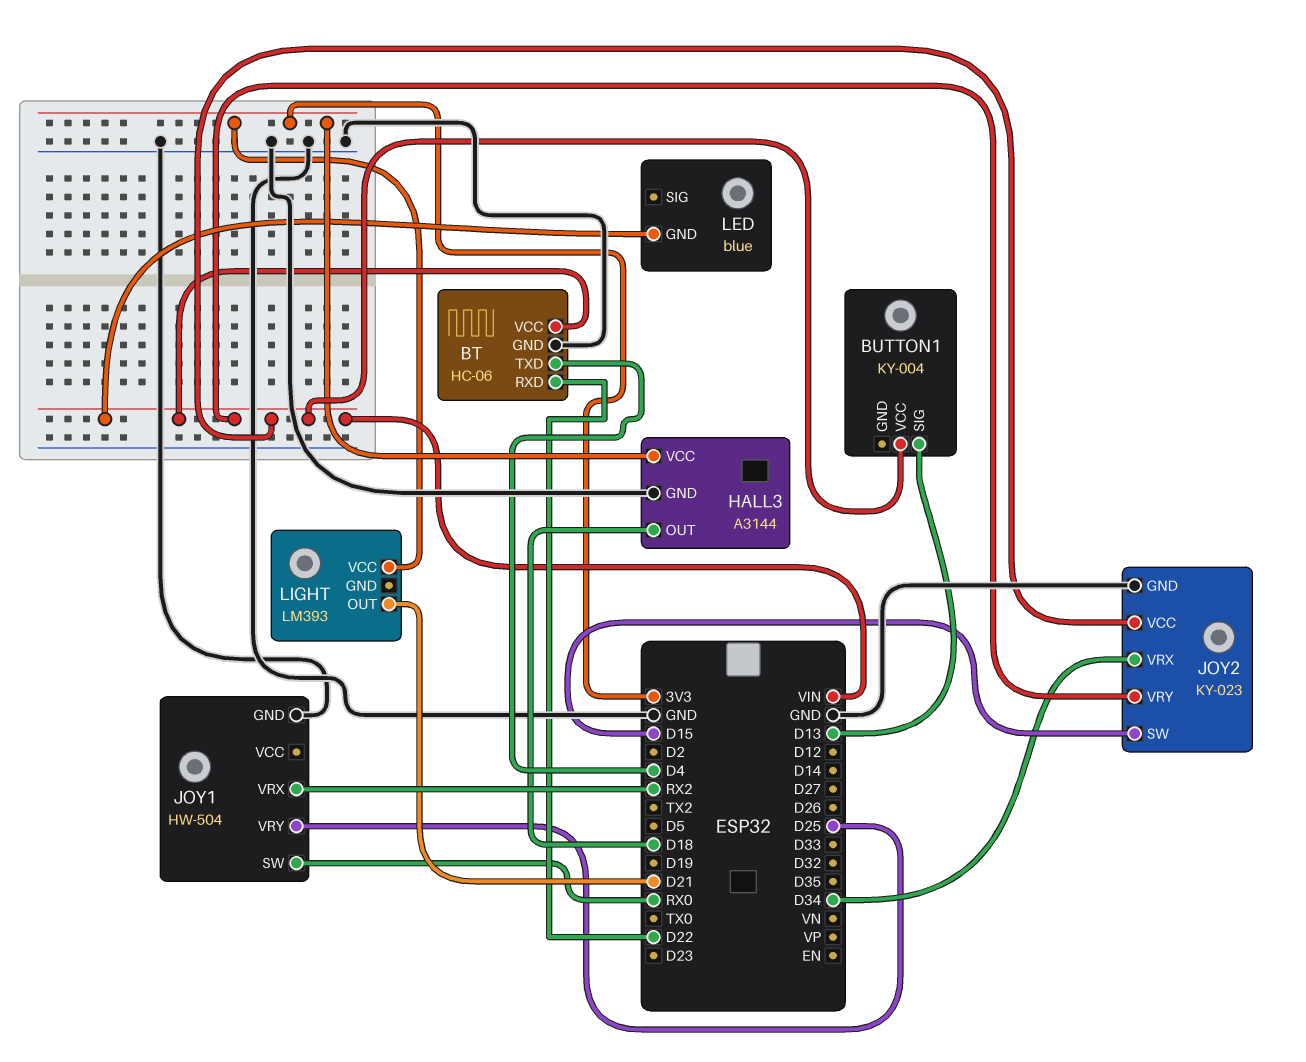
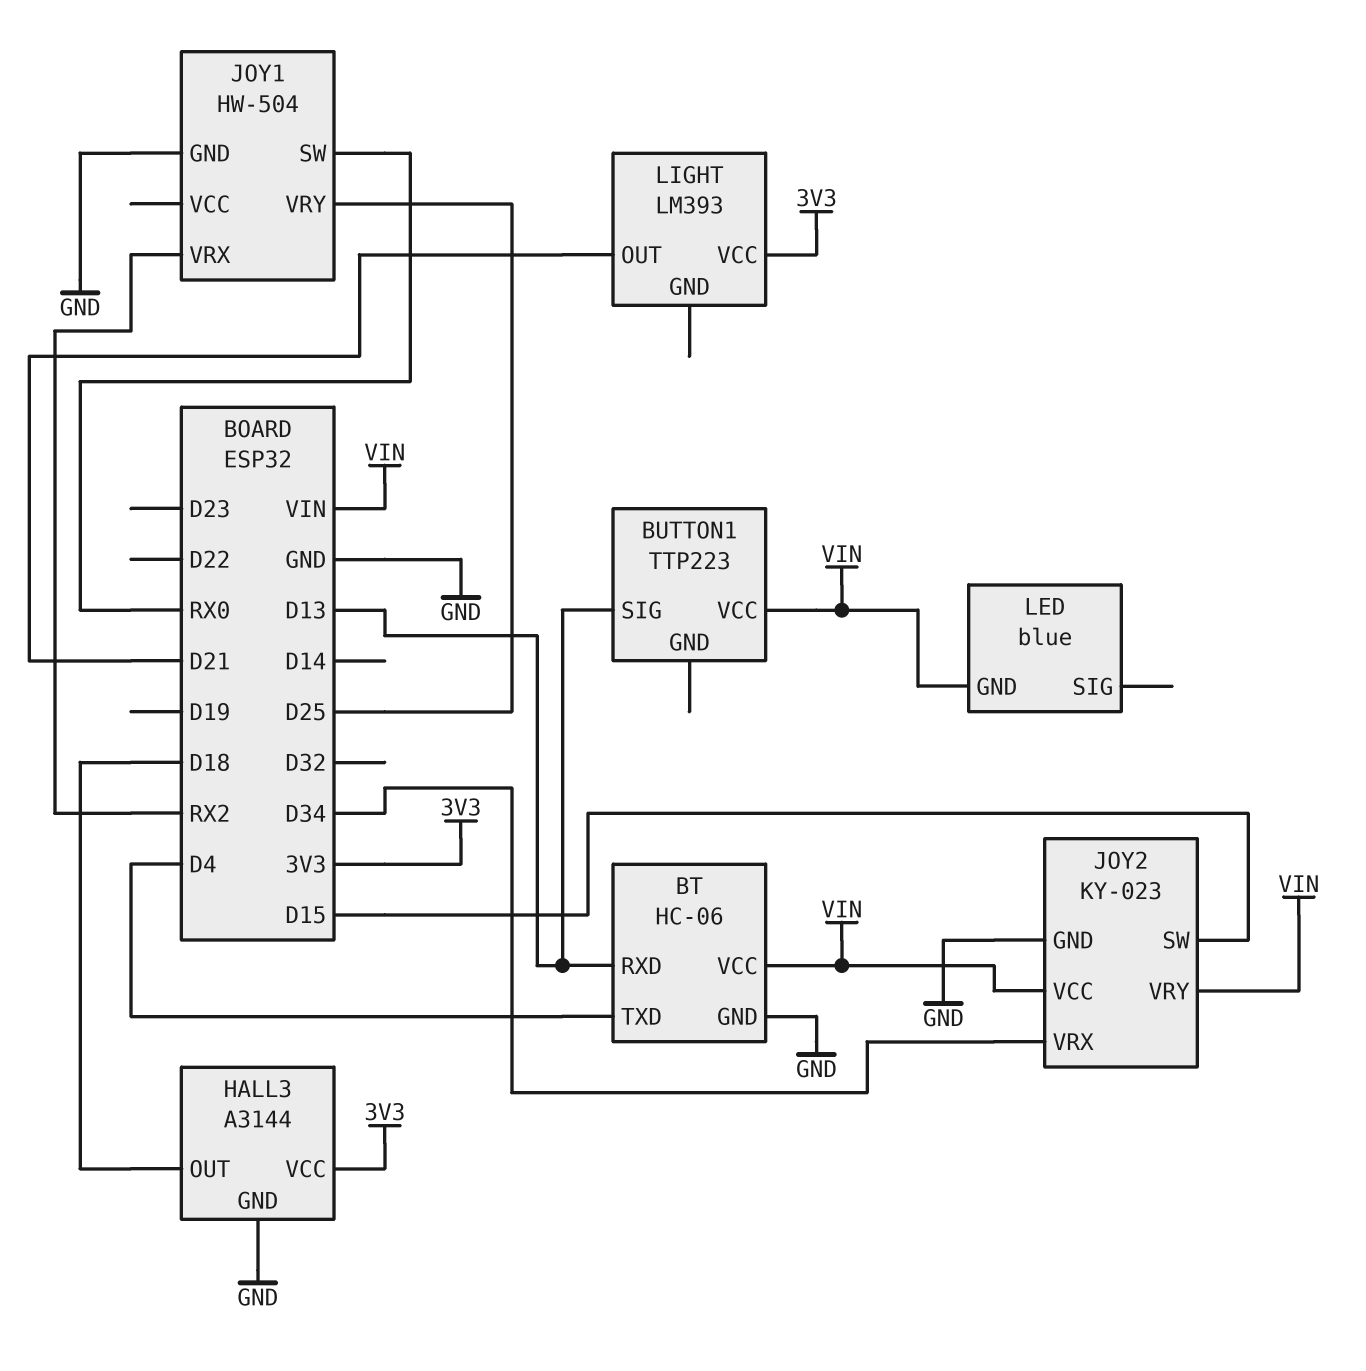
BT pin RXD: D22 -> D13
BUTTON1: KY-004 -> TTP223

